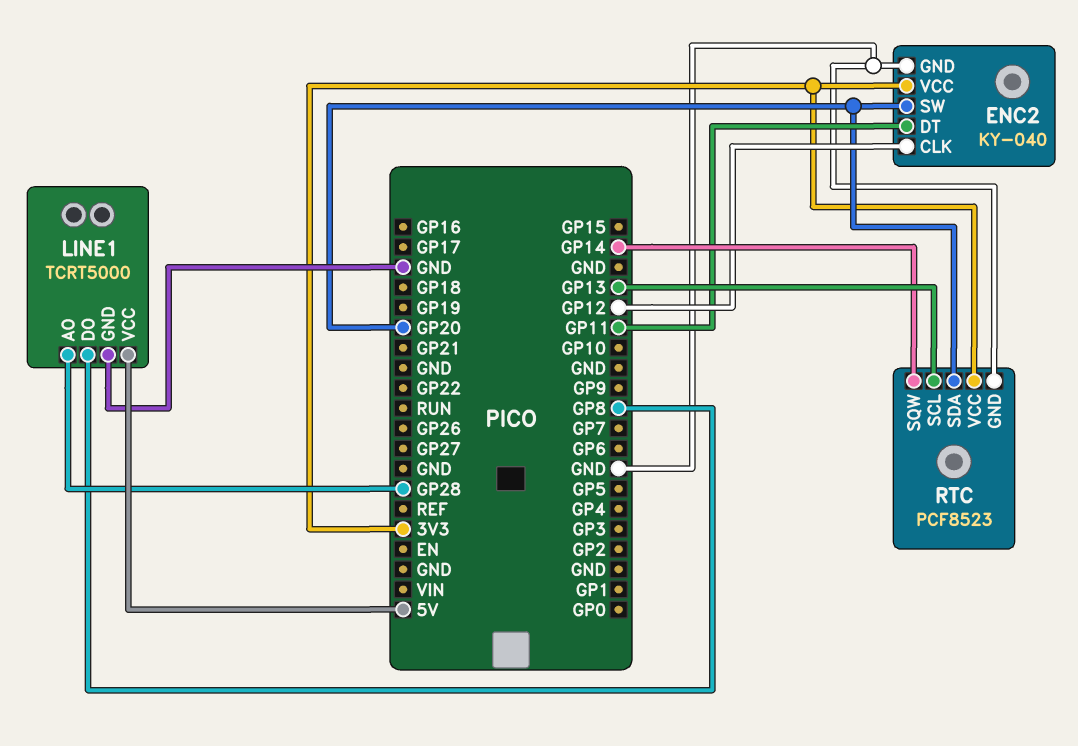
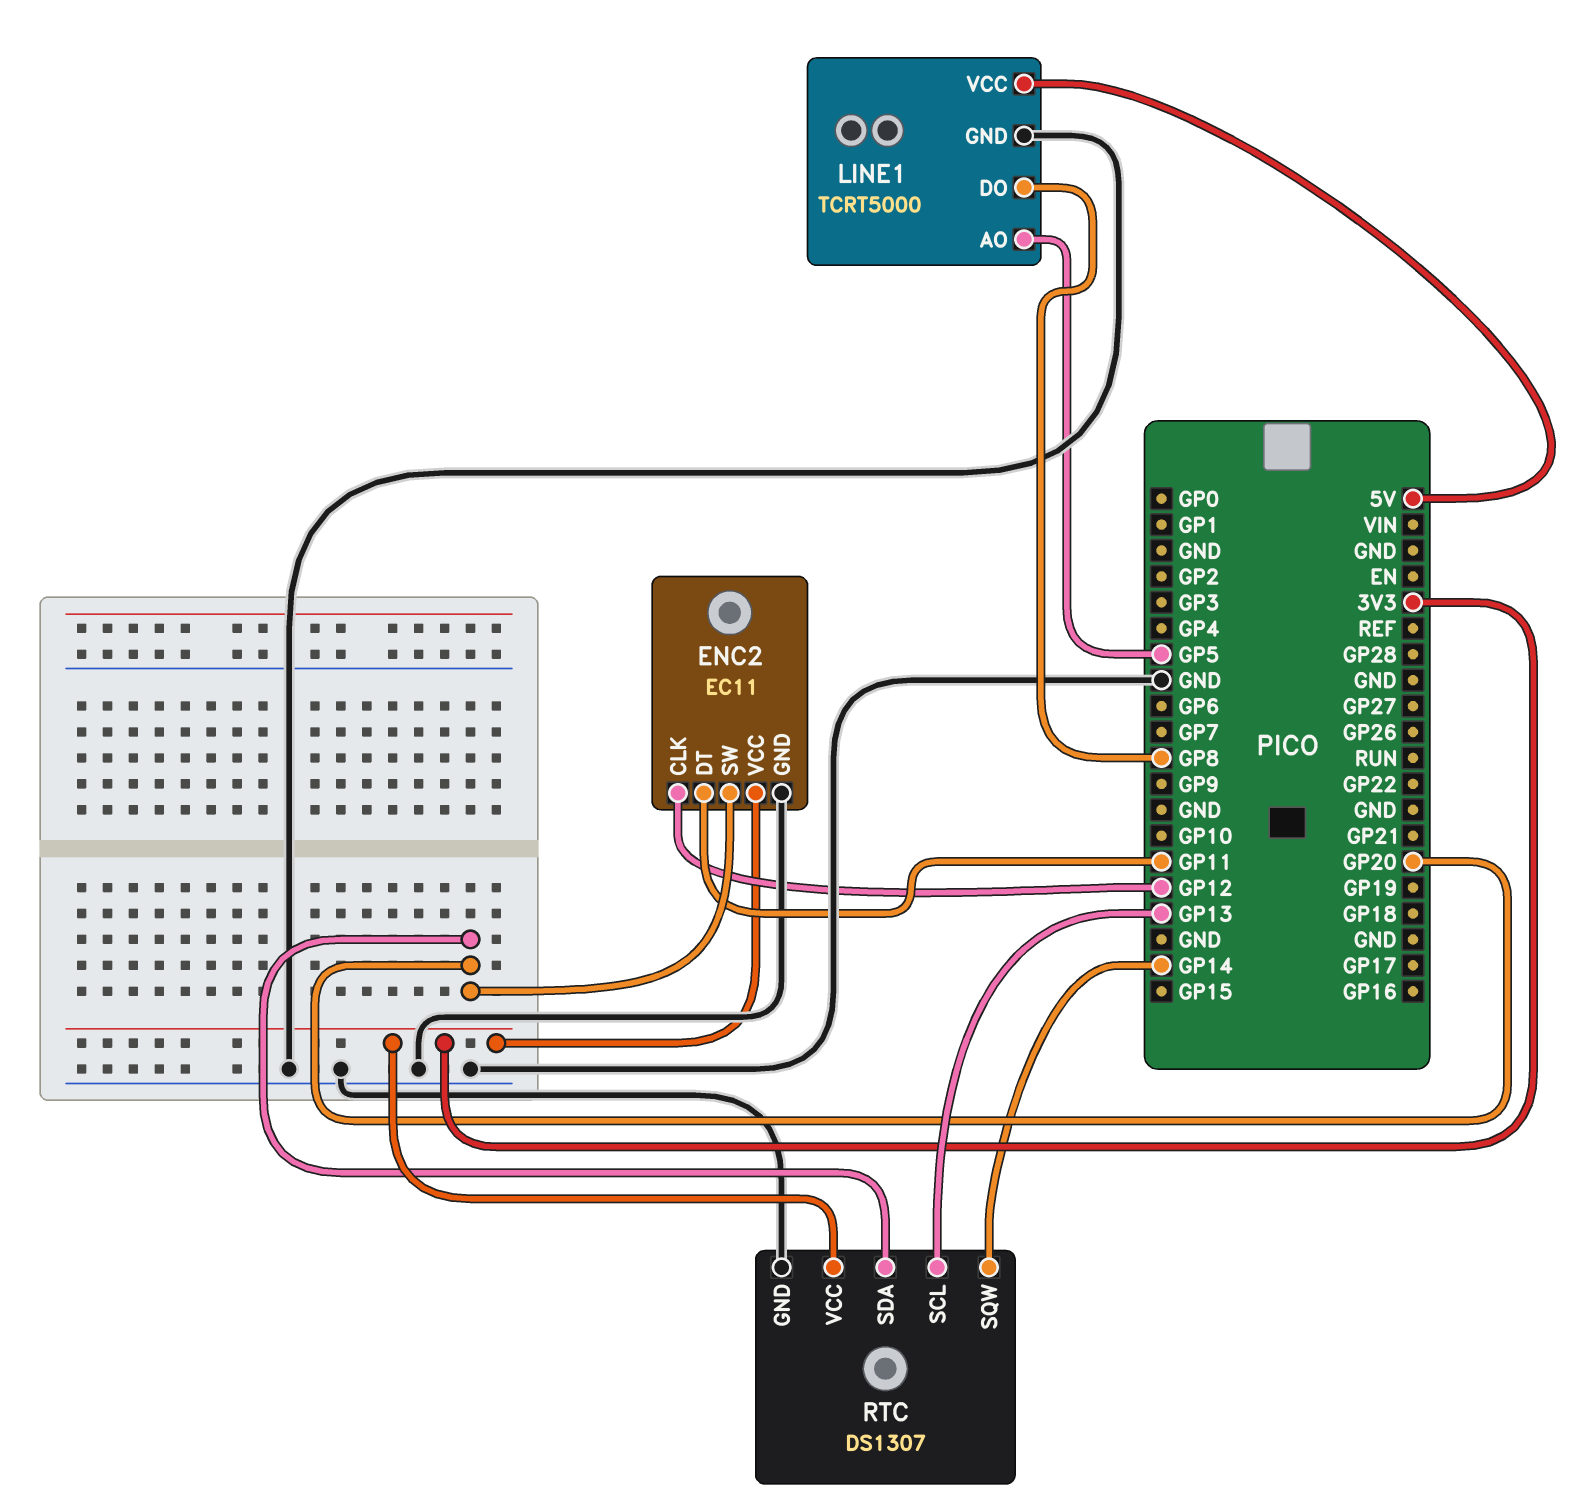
ENC2: KY-040 -> EC11
LINE1 pin AO: GP28 -> GP5
RTC: PCF8523 -> DS1307

